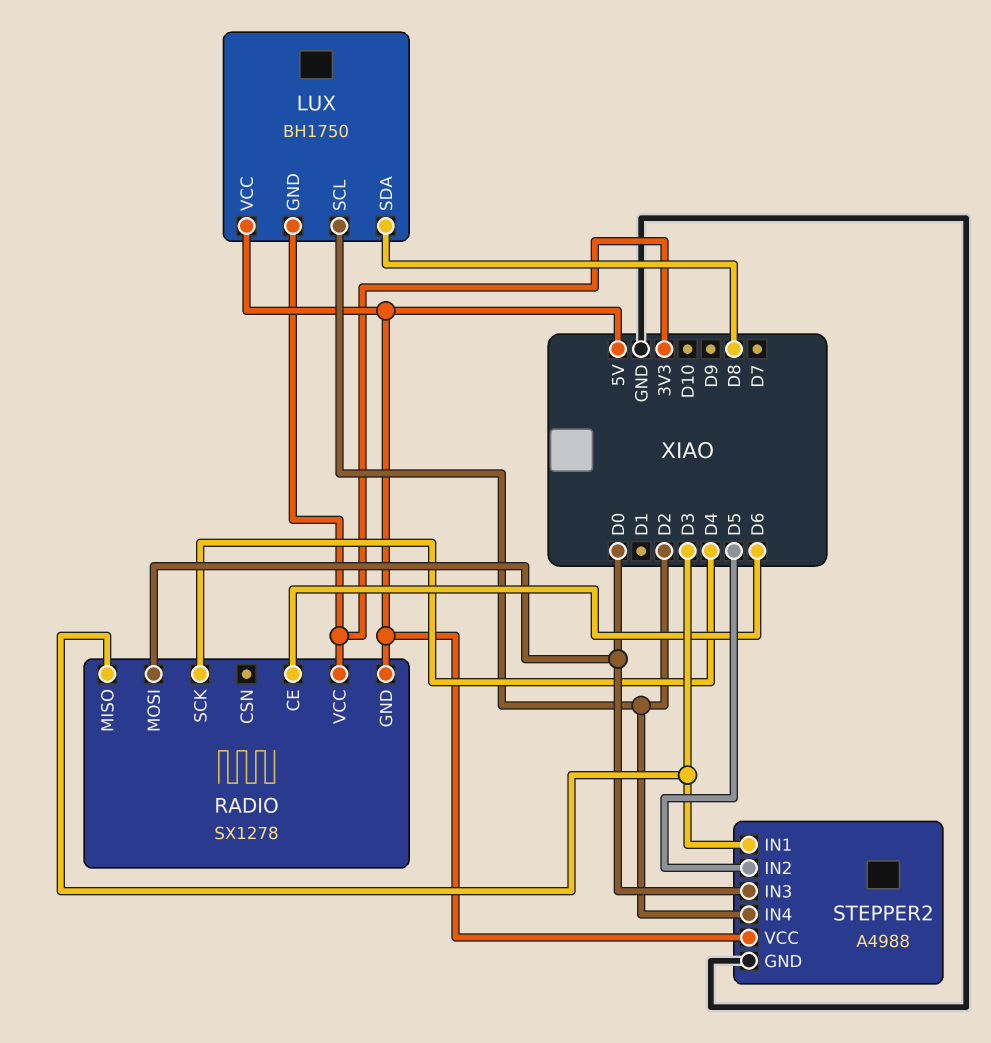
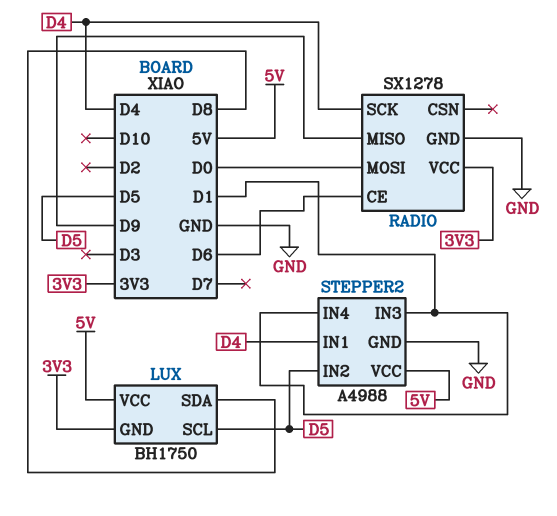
LUX pin SCL: D2 -> D5
RADIO pin GND: 5V -> GND
RADIO pin MISO: D3 -> D9
STEPPER2 pin IN1: D3 -> D4
STEPPER2 pin IN3: D0 -> D1
STEPPER2 pin IN4: D2 -> D1

